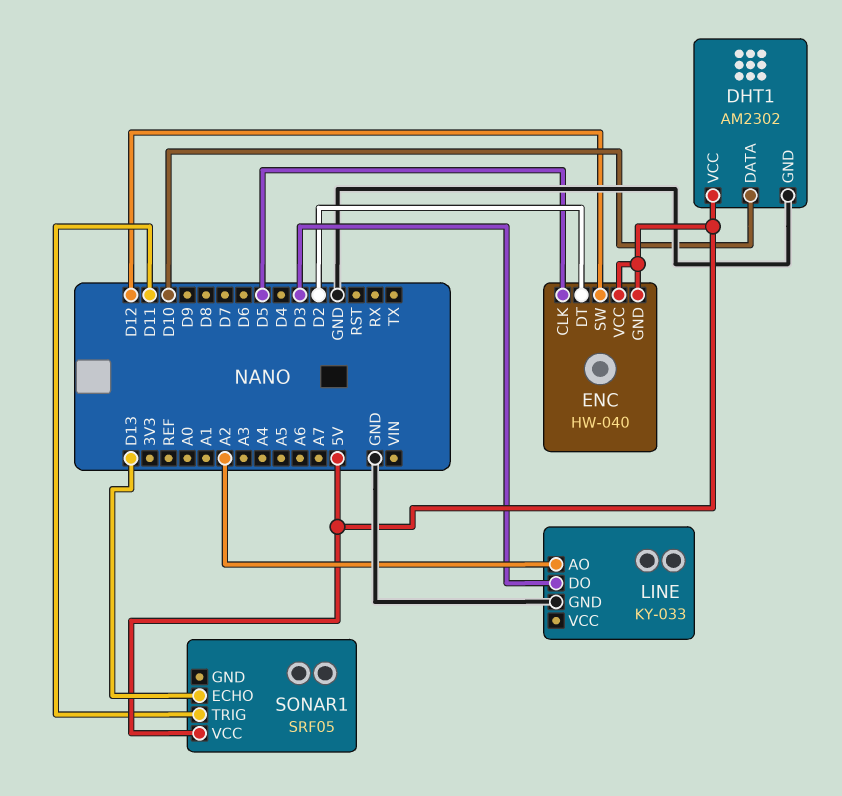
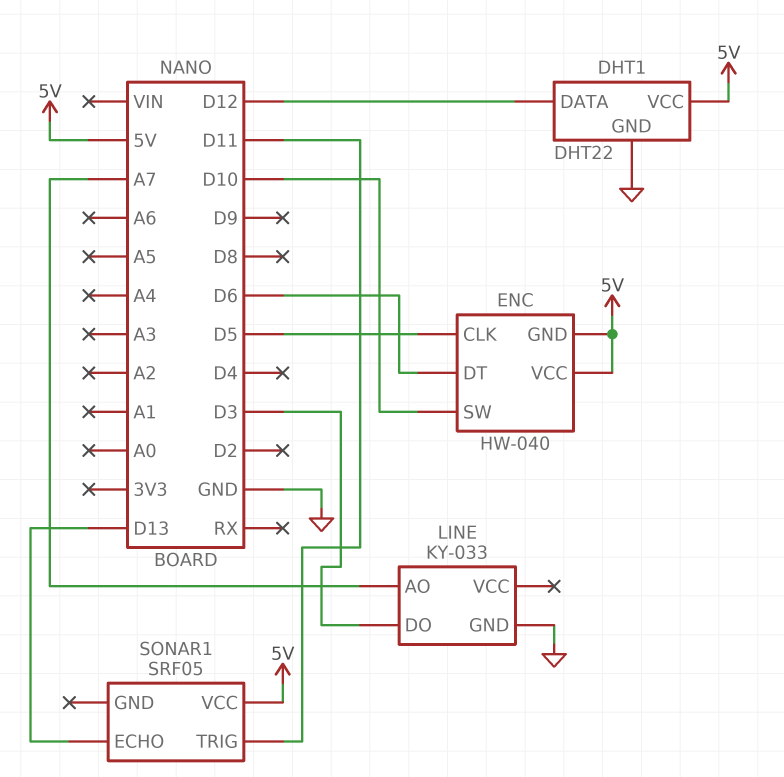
DHT1: AM2302 -> DHT22
DHT1 pin DATA: D10 -> D12
ENC pin DT: D2 -> D6
ENC pin SW: D12 -> D10
LINE pin AO: A2 -> A7

